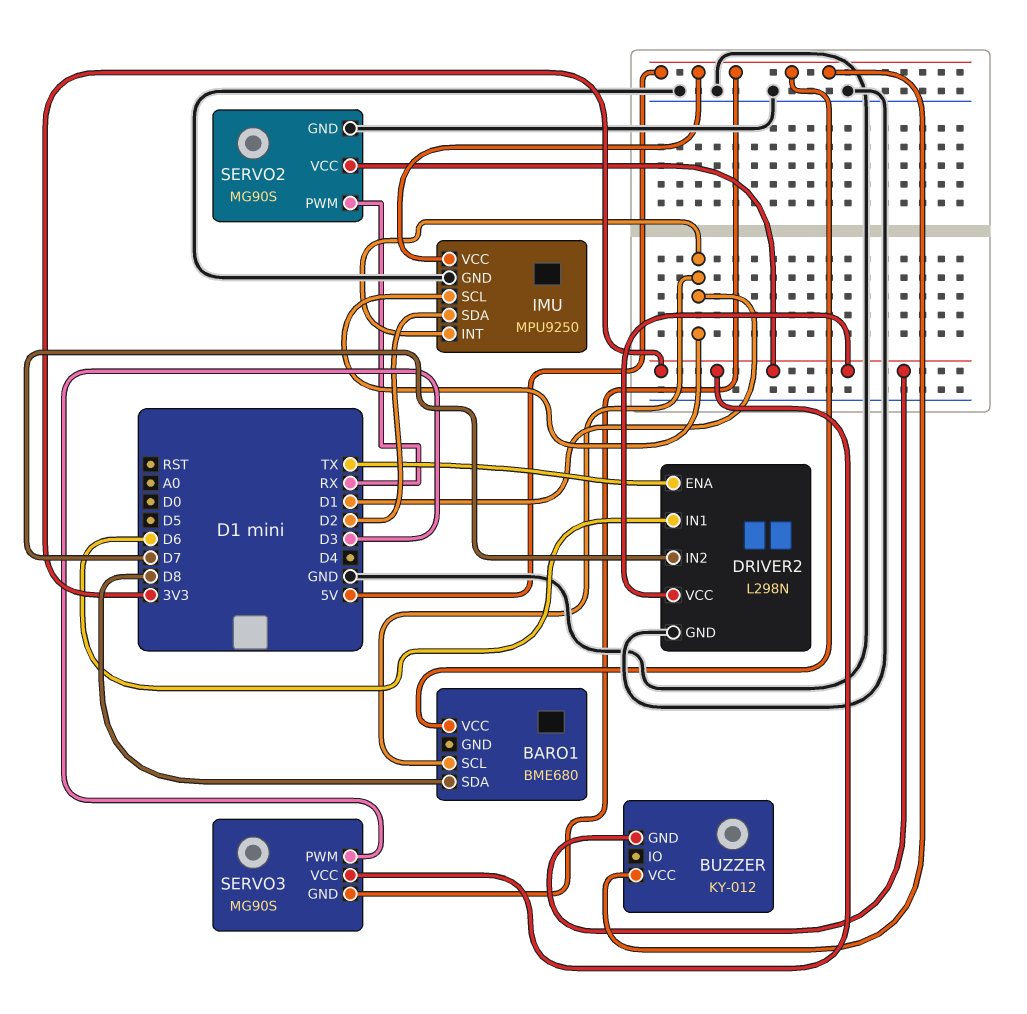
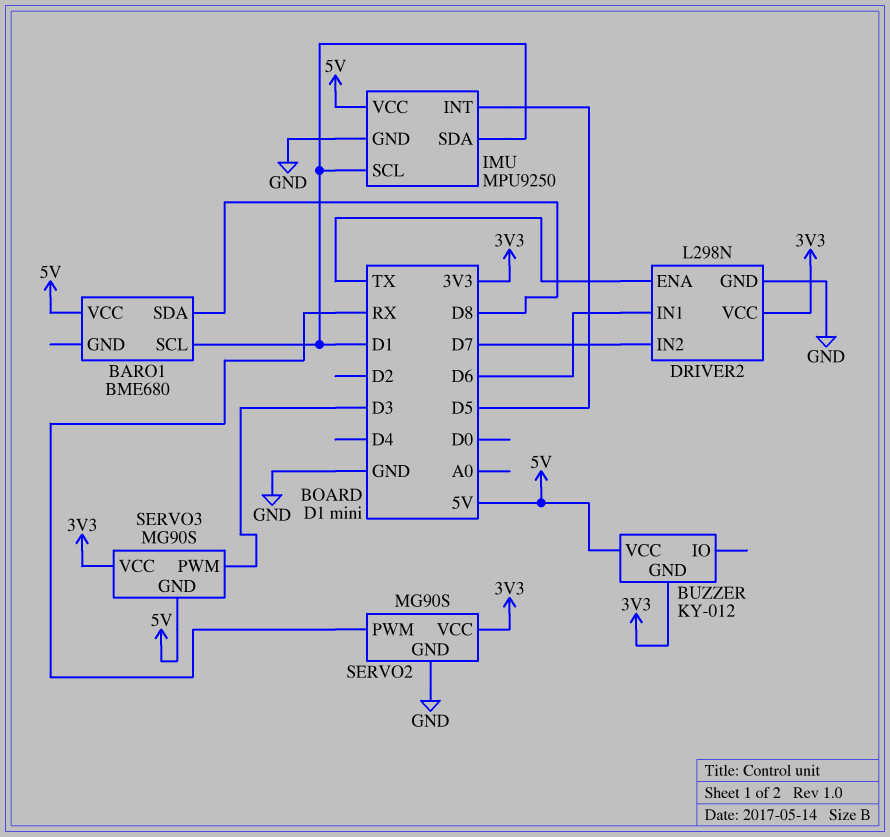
IMU pin INT: D1 -> D5
IMU pin SDA: D2 -> D1

